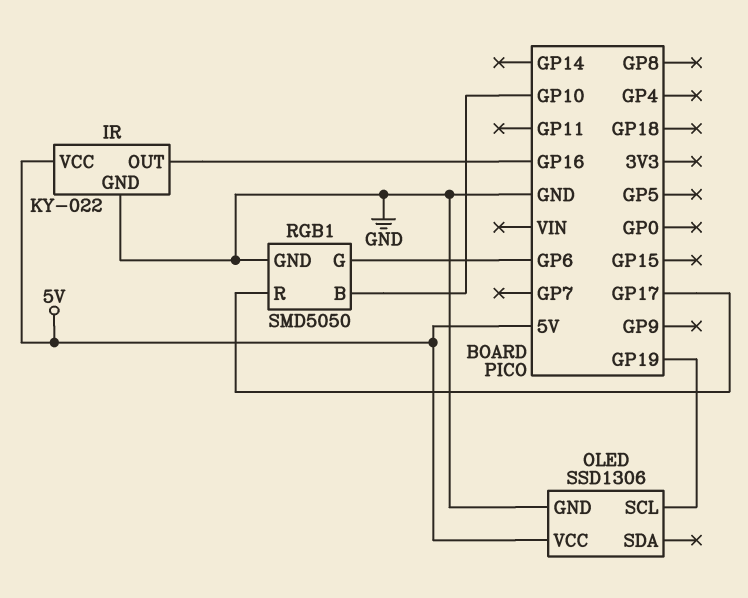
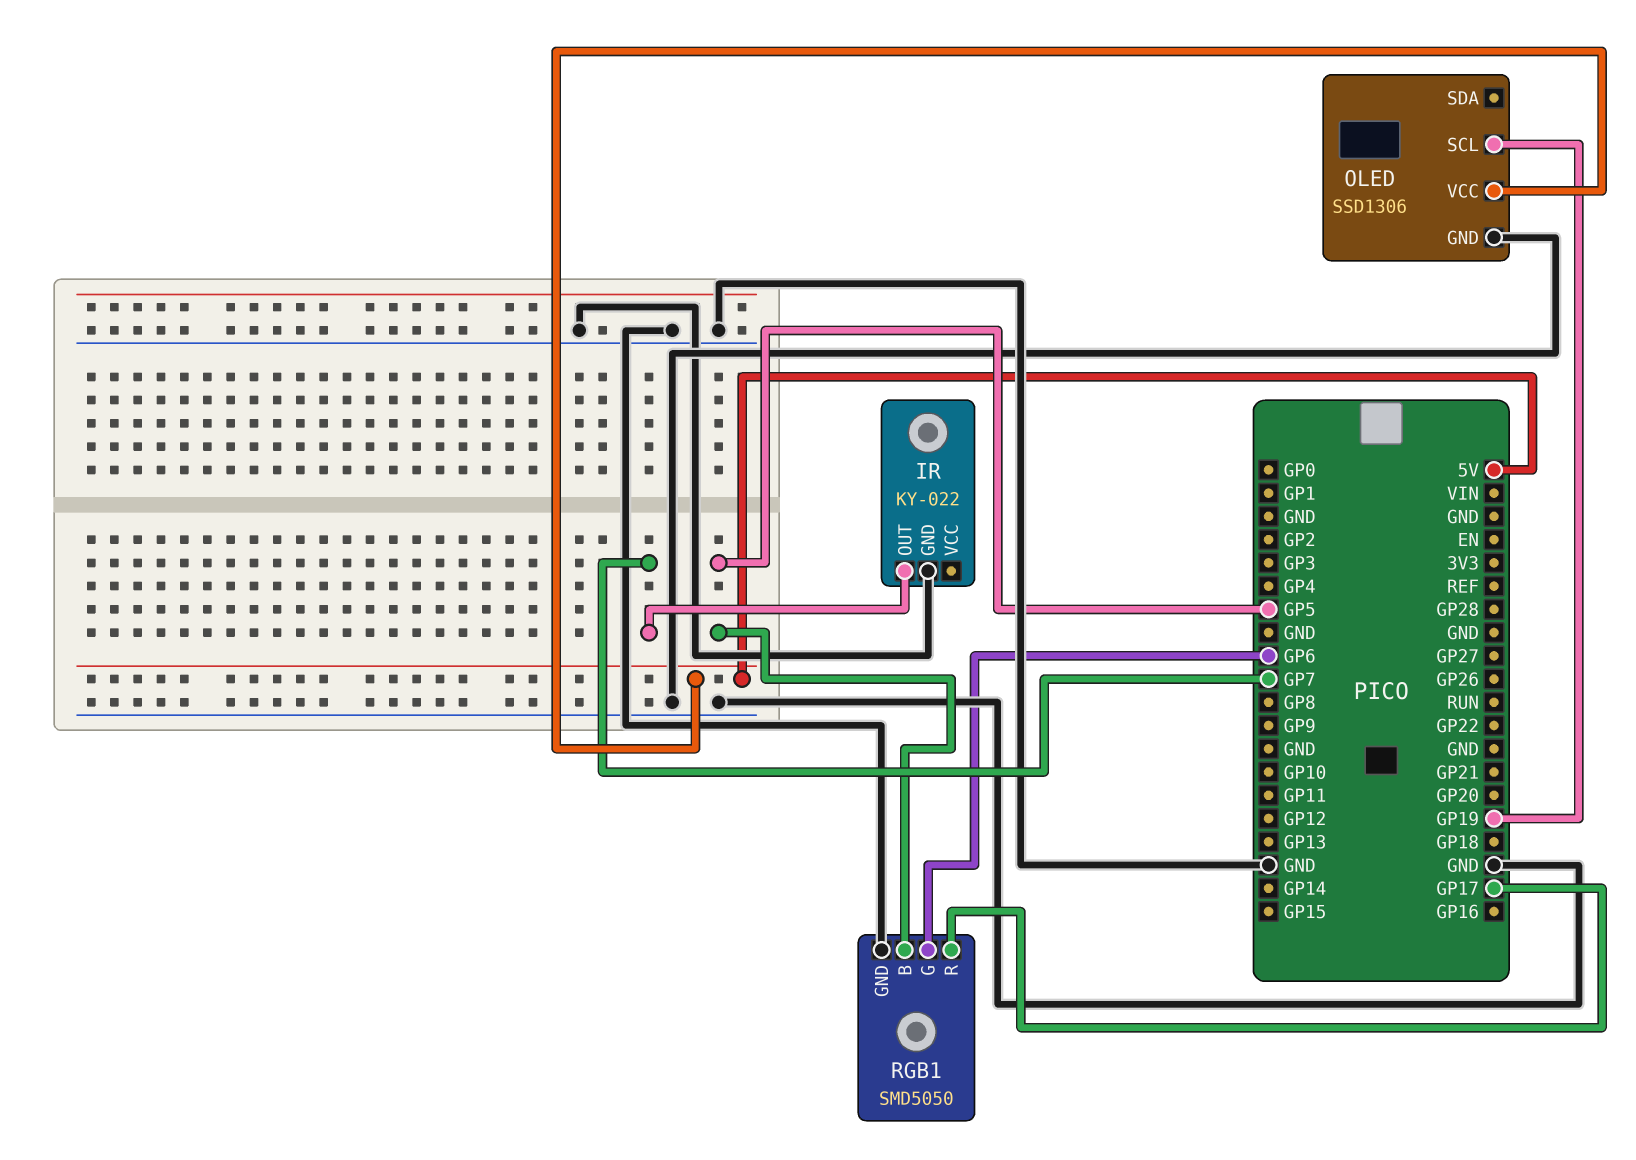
IR pin OUT: GP16 -> GP7
IR pin VCC: 5V -> none
RGB1 pin B: GP10 -> GP5

